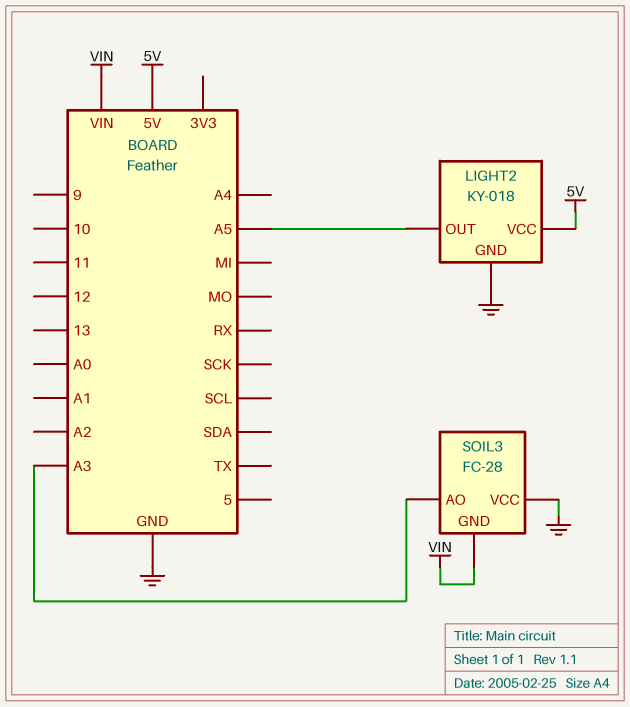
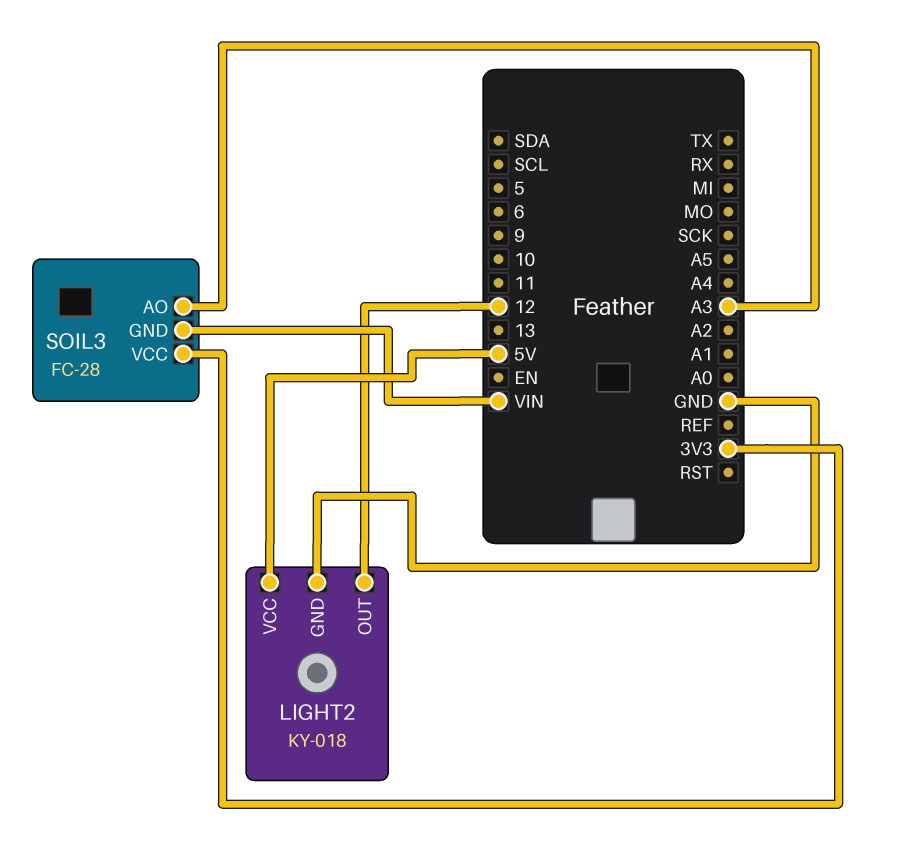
LIGHT2 pin OUT: A5 -> 12
SOIL3 pin VCC: GND -> 3V3

